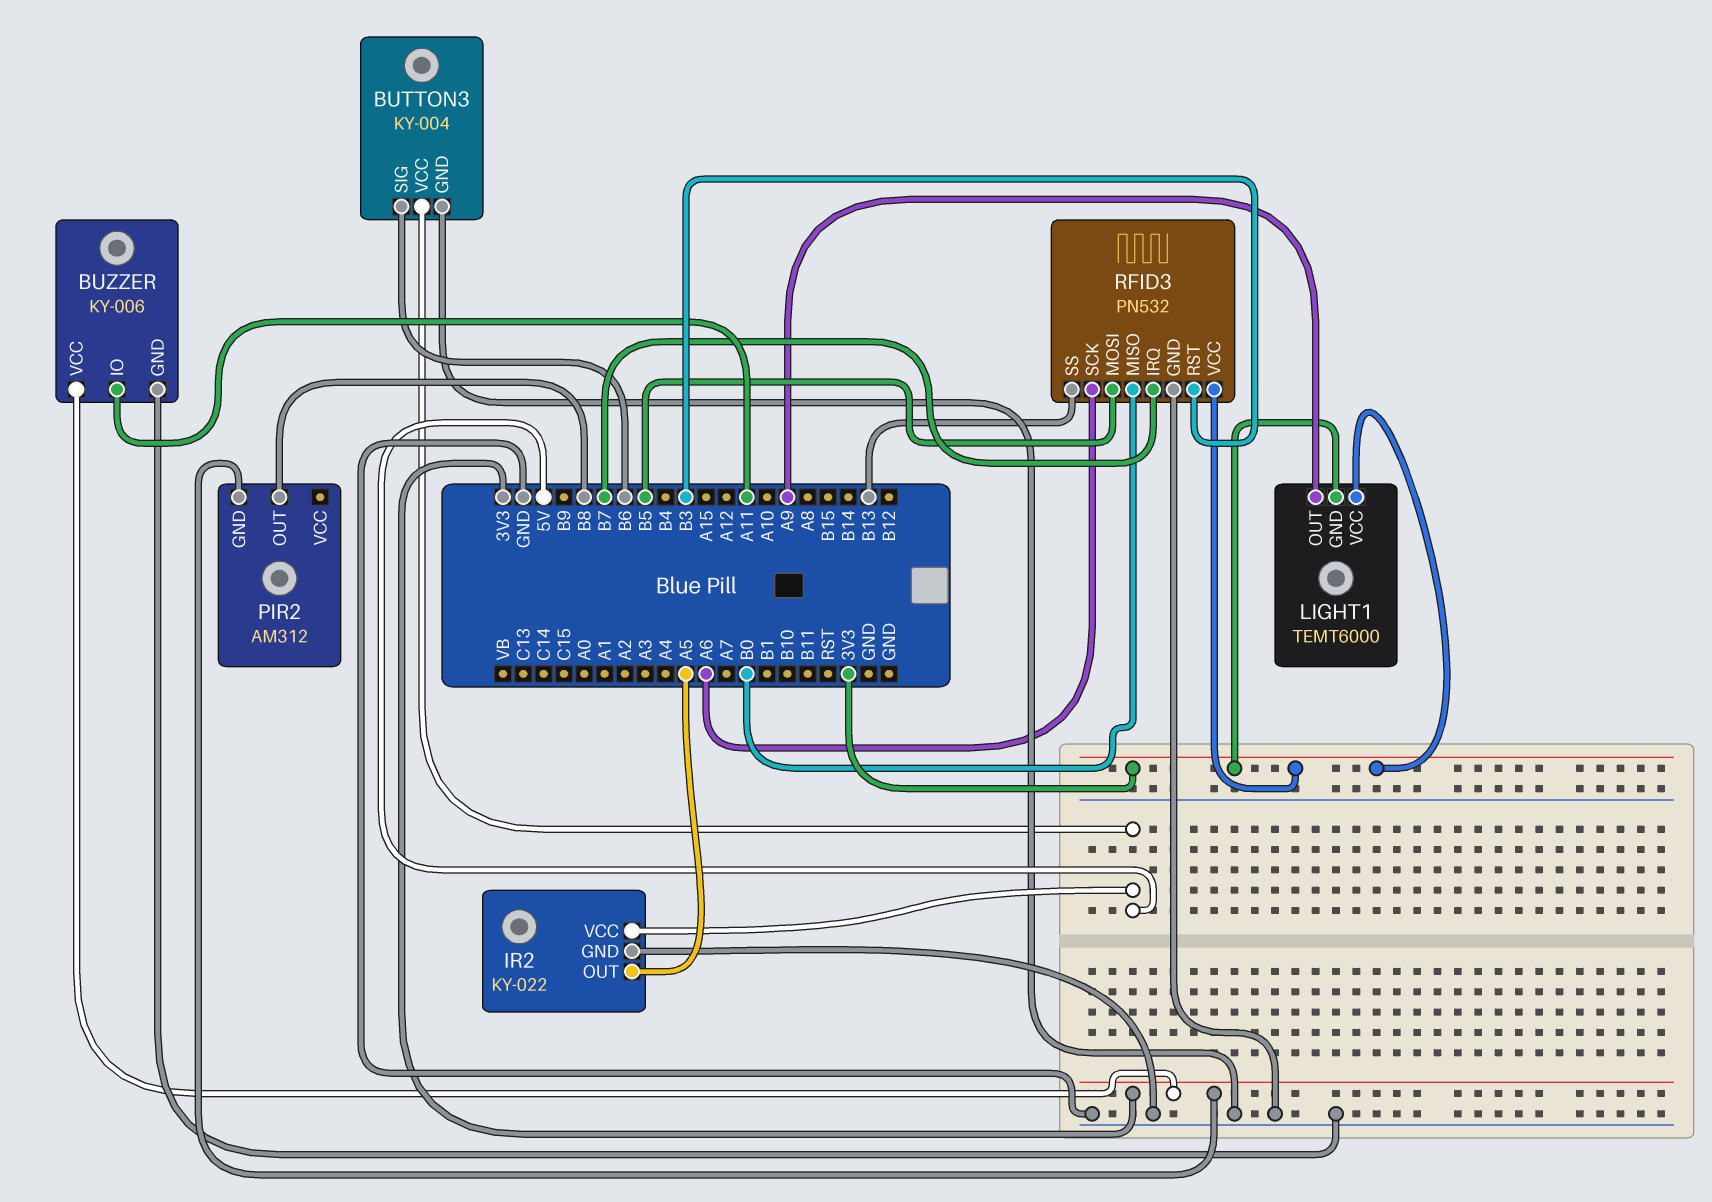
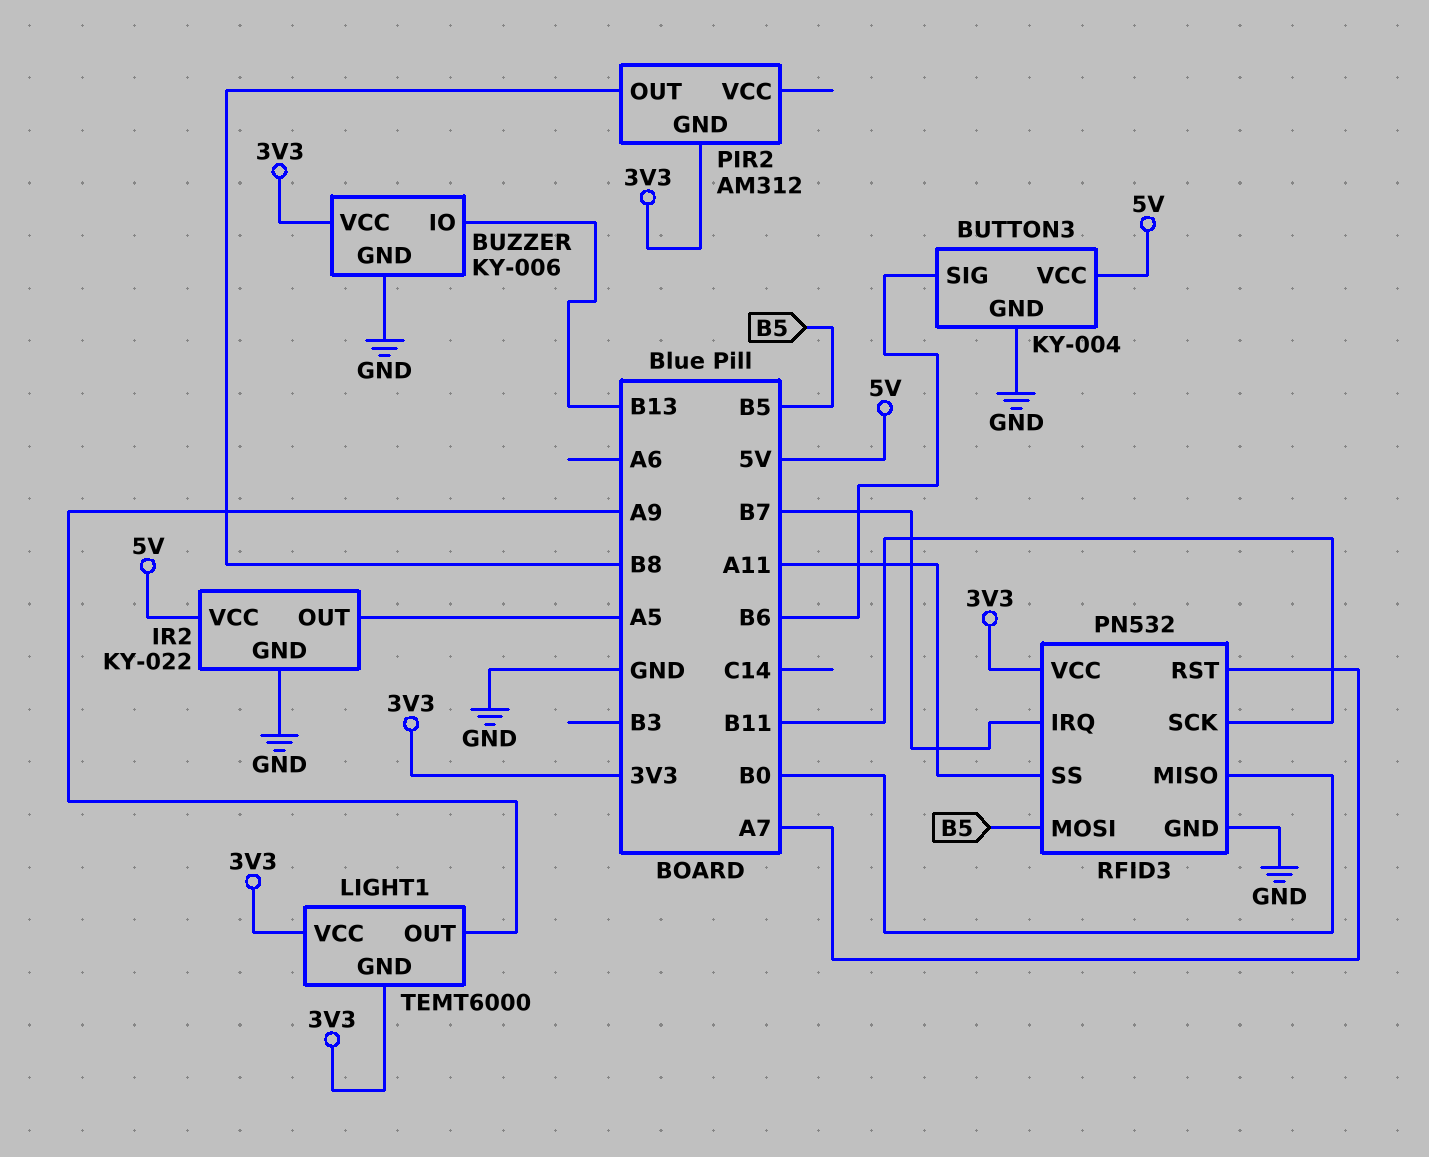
BUZZER pin IO: A11 -> B13
RFID3 pin RST: B3 -> A7
RFID3 pin SCK: A6 -> B11
RFID3 pin SS: B13 -> A11

